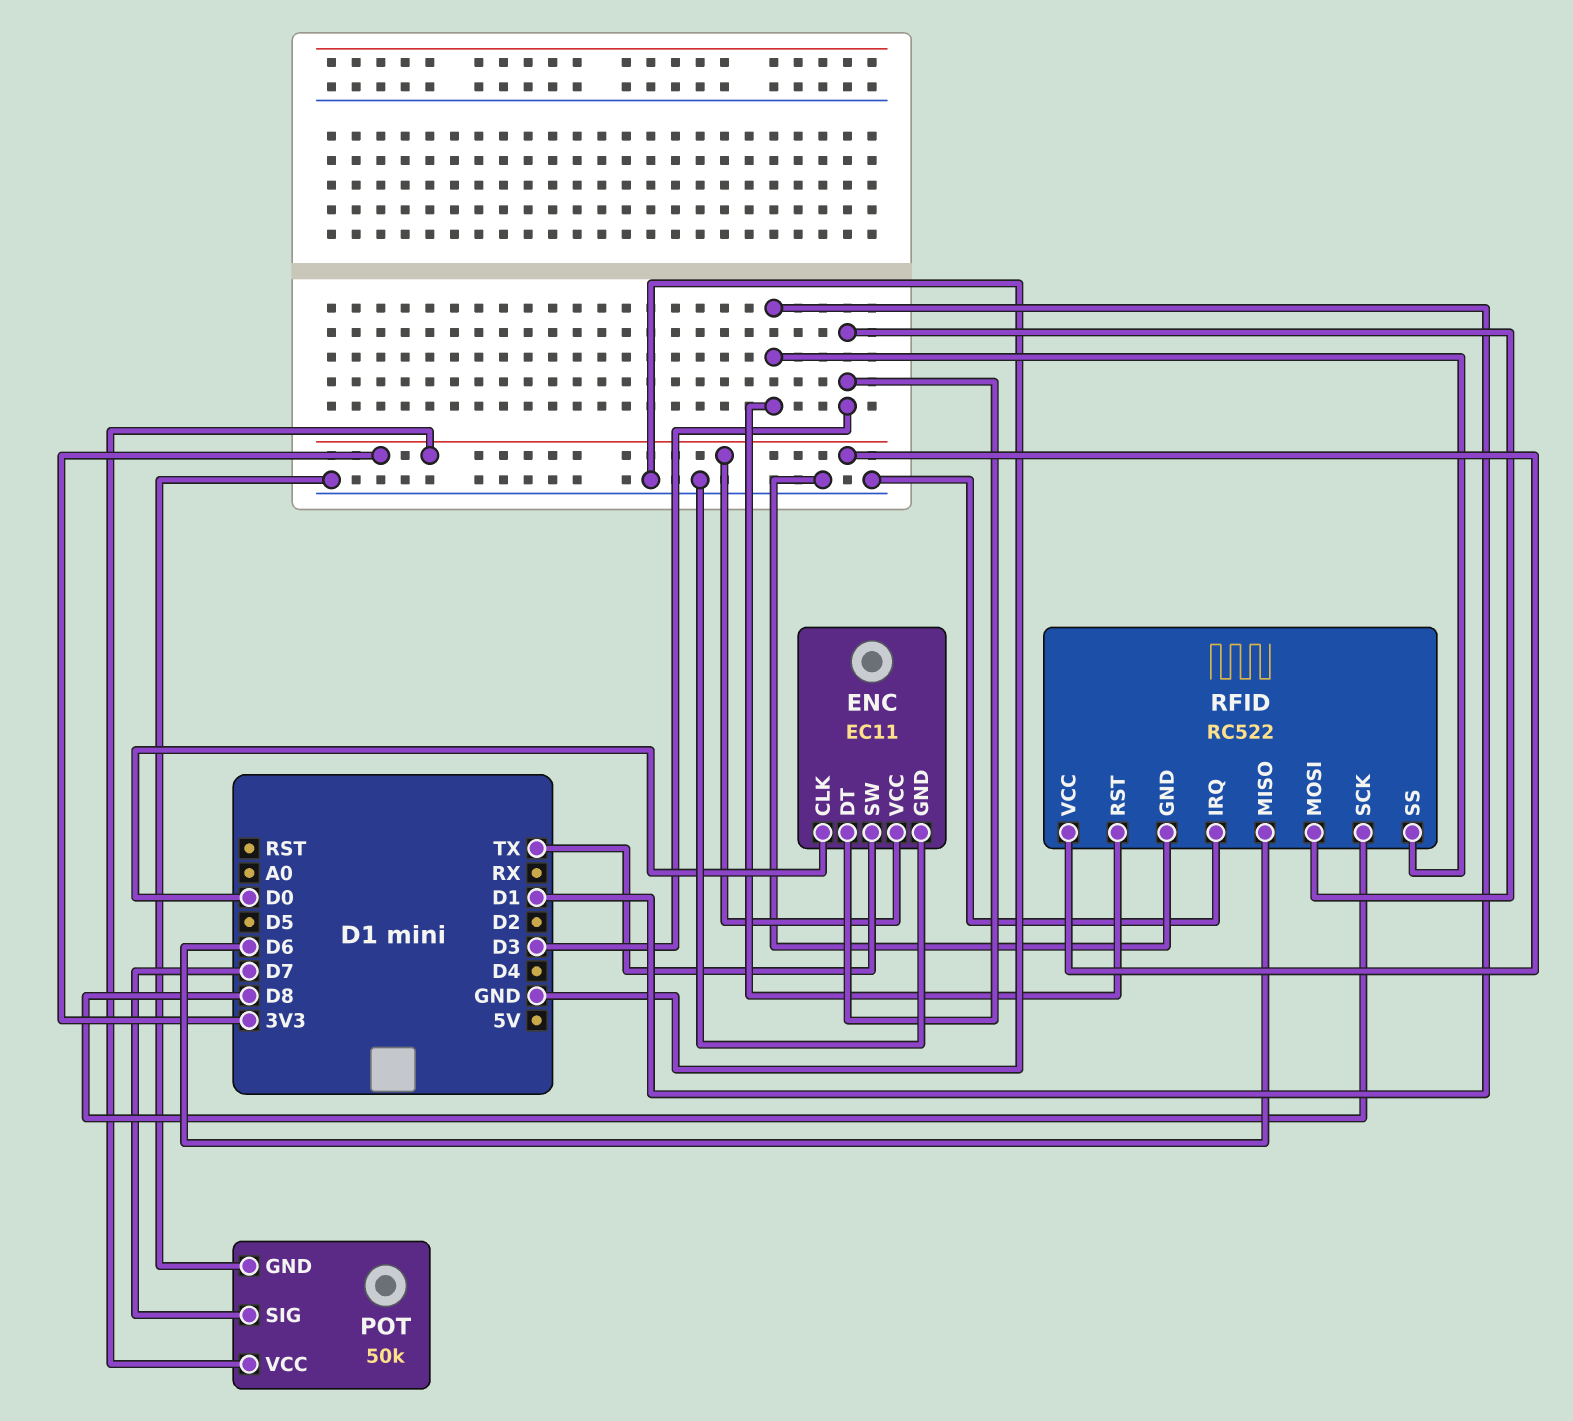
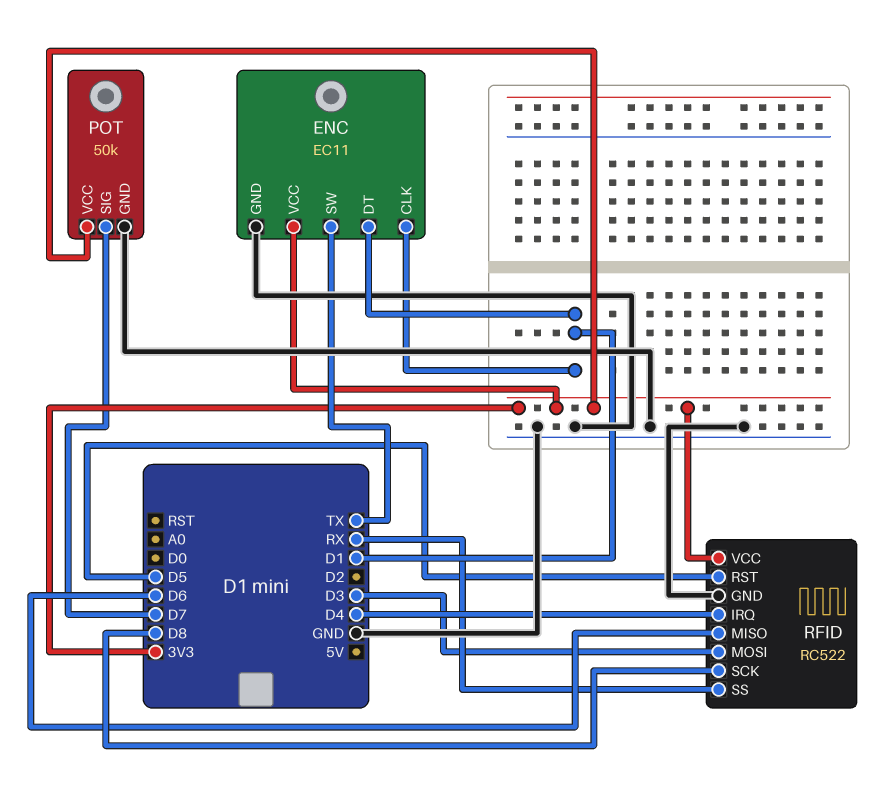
ENC pin CLK: D0 -> D1
ENC pin DT: D3 -> D1
RFID pin IRQ: GND -> D4
RFID pin RST: D1 -> D5
RFID pin SS: D1 -> RX

